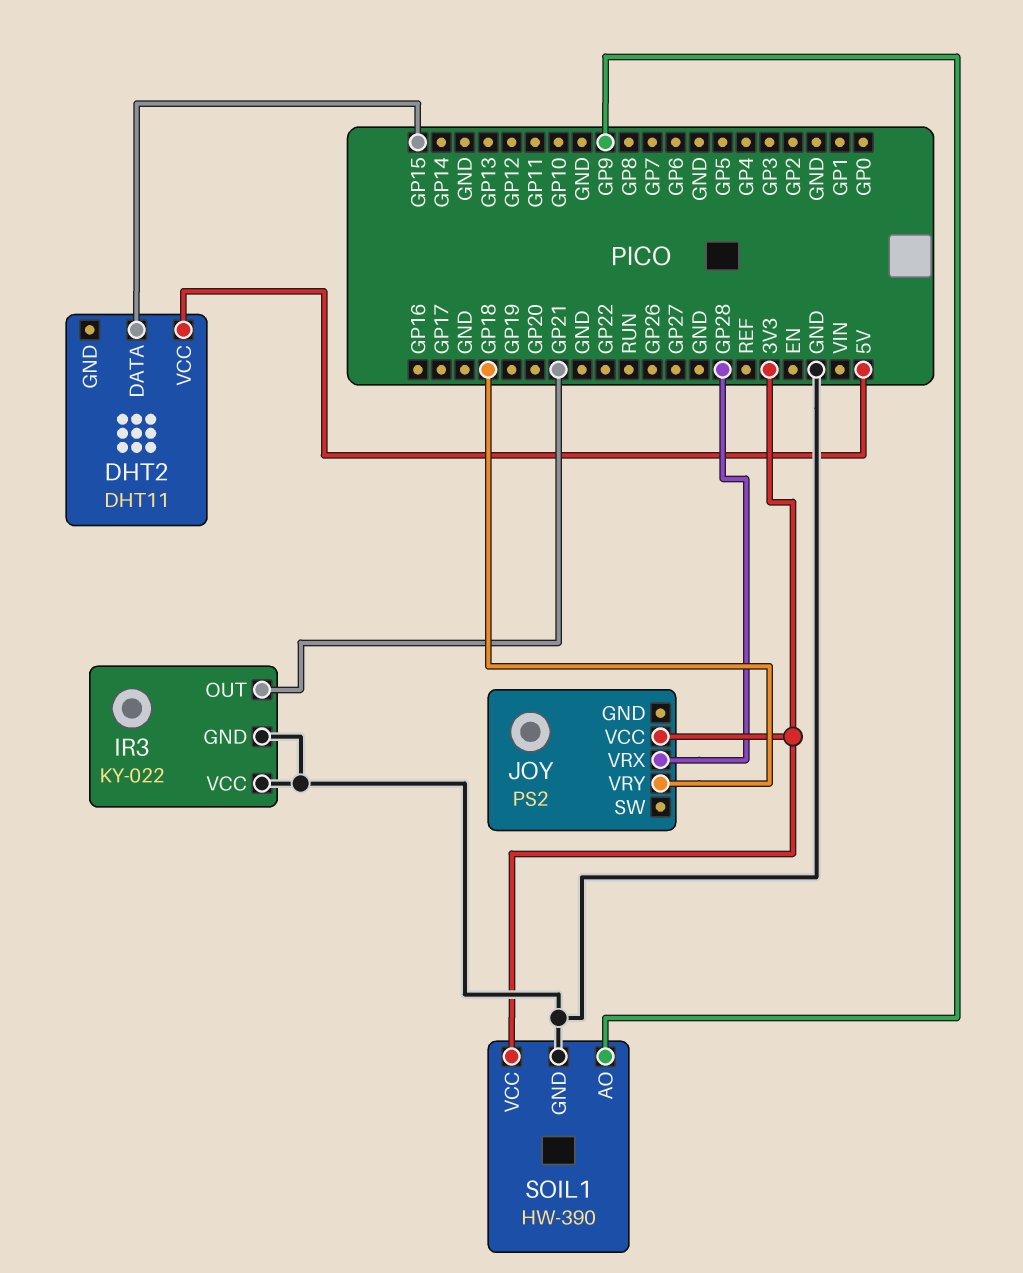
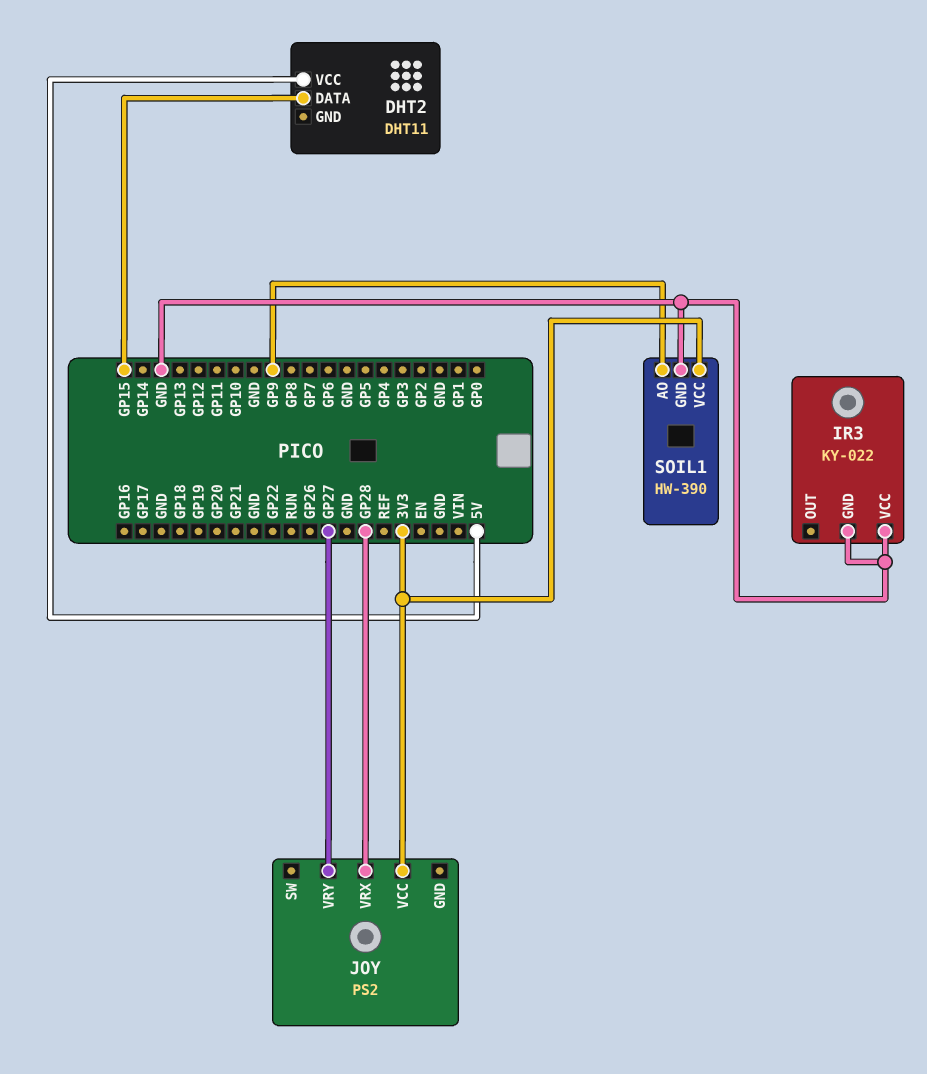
IR3 pin OUT: GP21 -> none
JOY pin VRY: GP18 -> GP27

